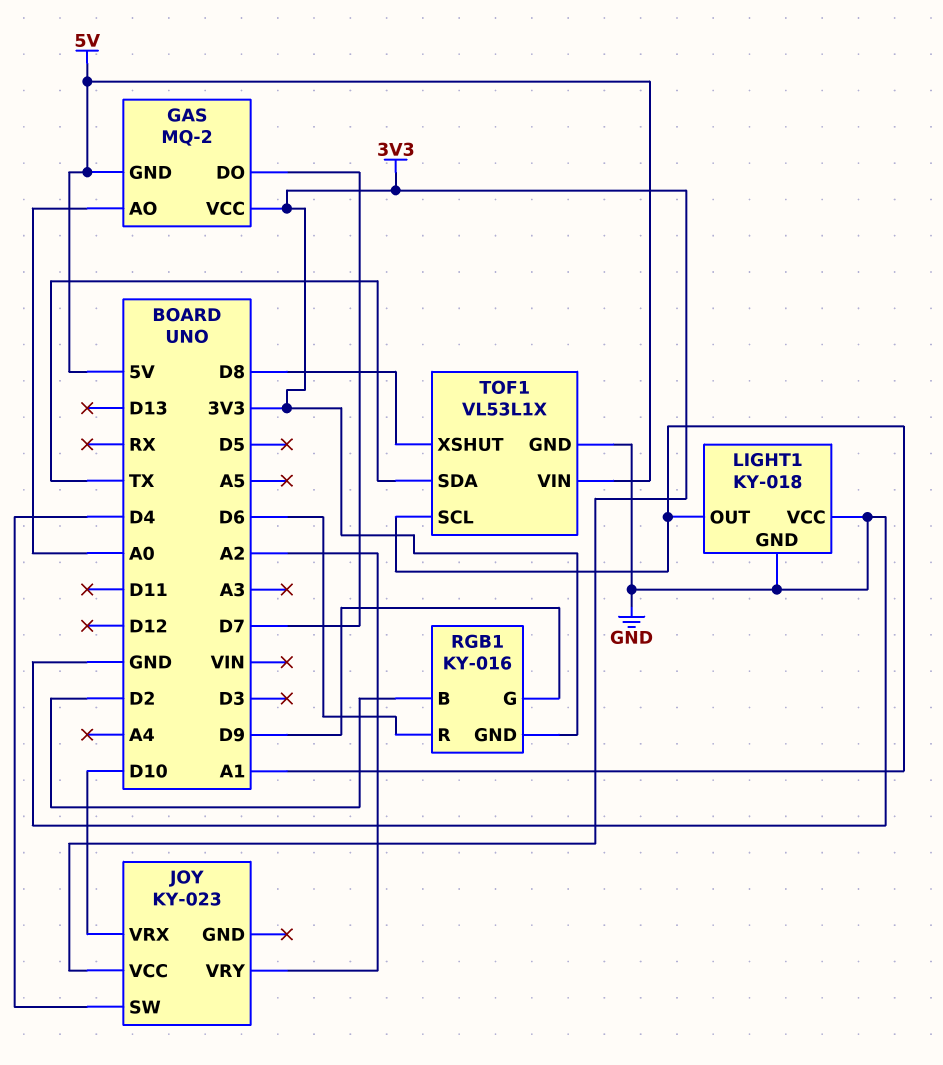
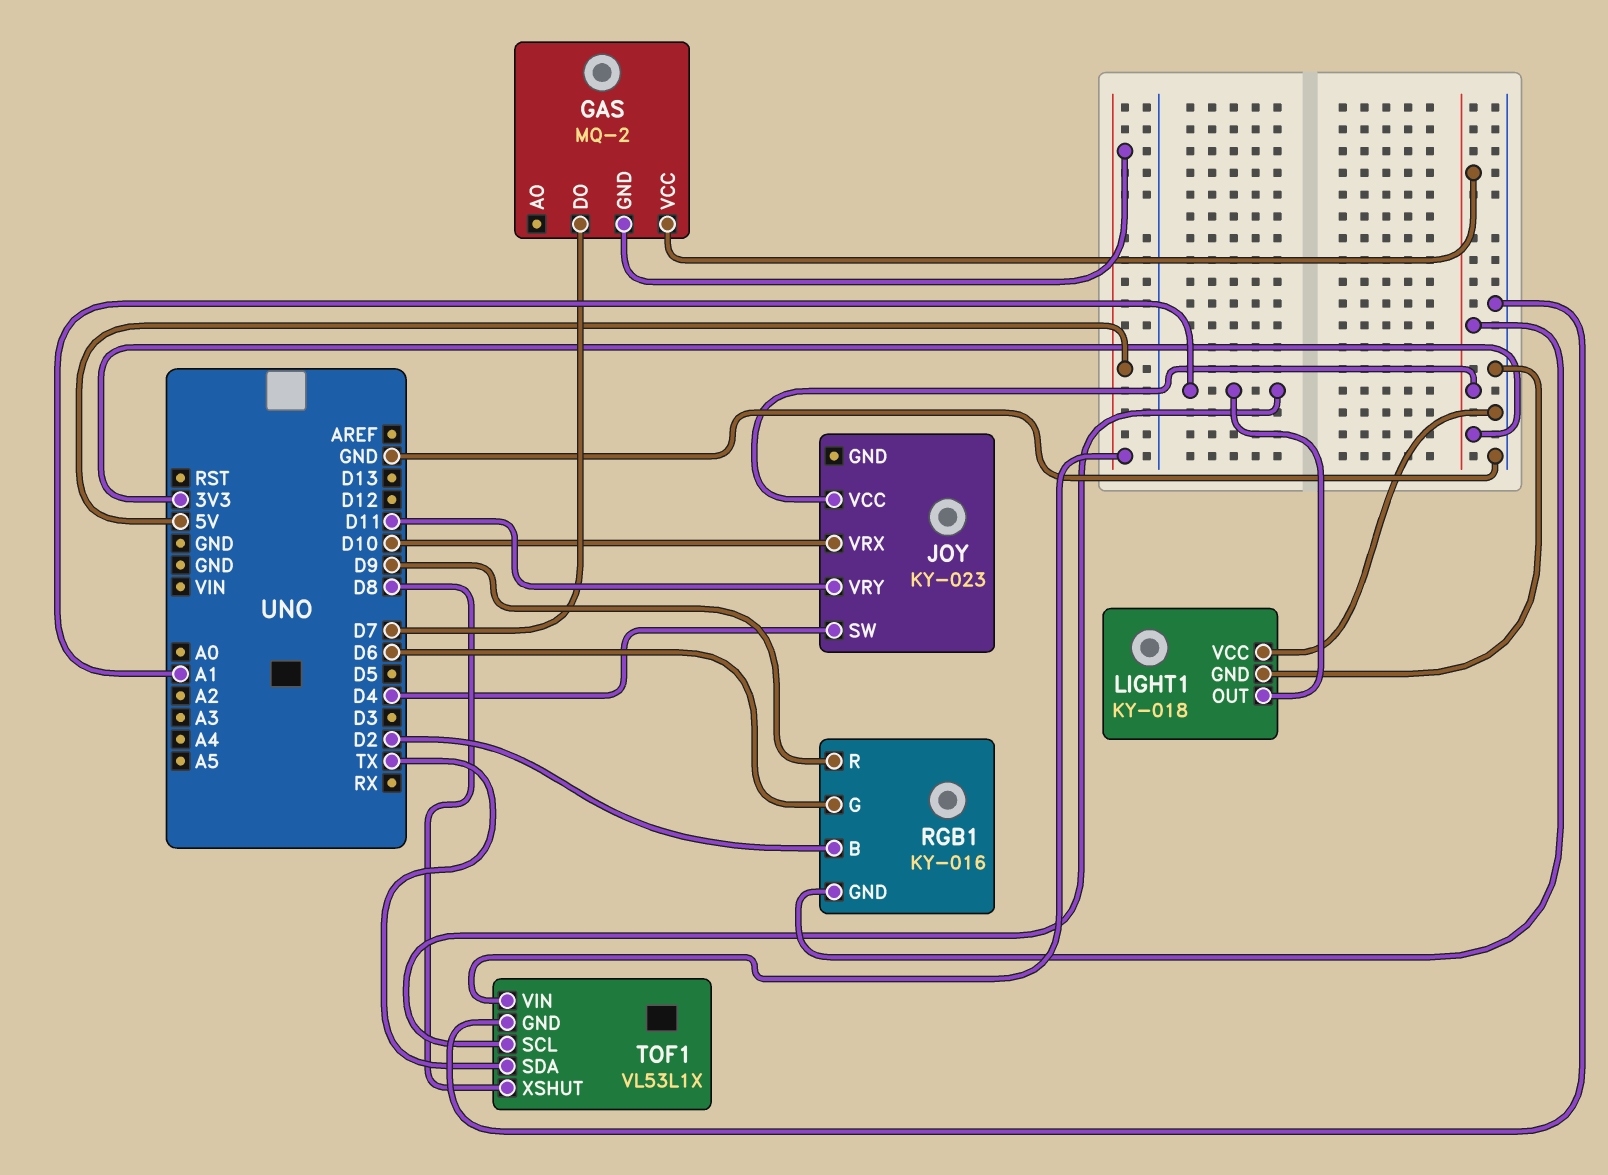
GAS pin AO: A0 -> none
JOY pin VRY: A2 -> D11
RGB1 pin G: D9 -> D6
RGB1 pin R: D6 -> D9

